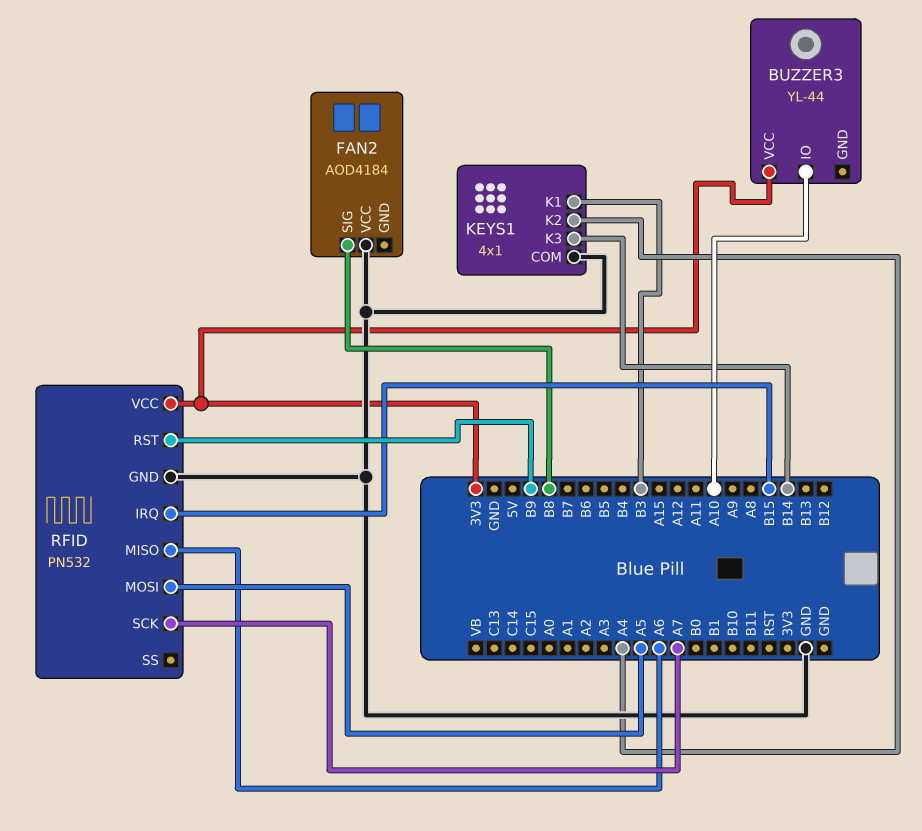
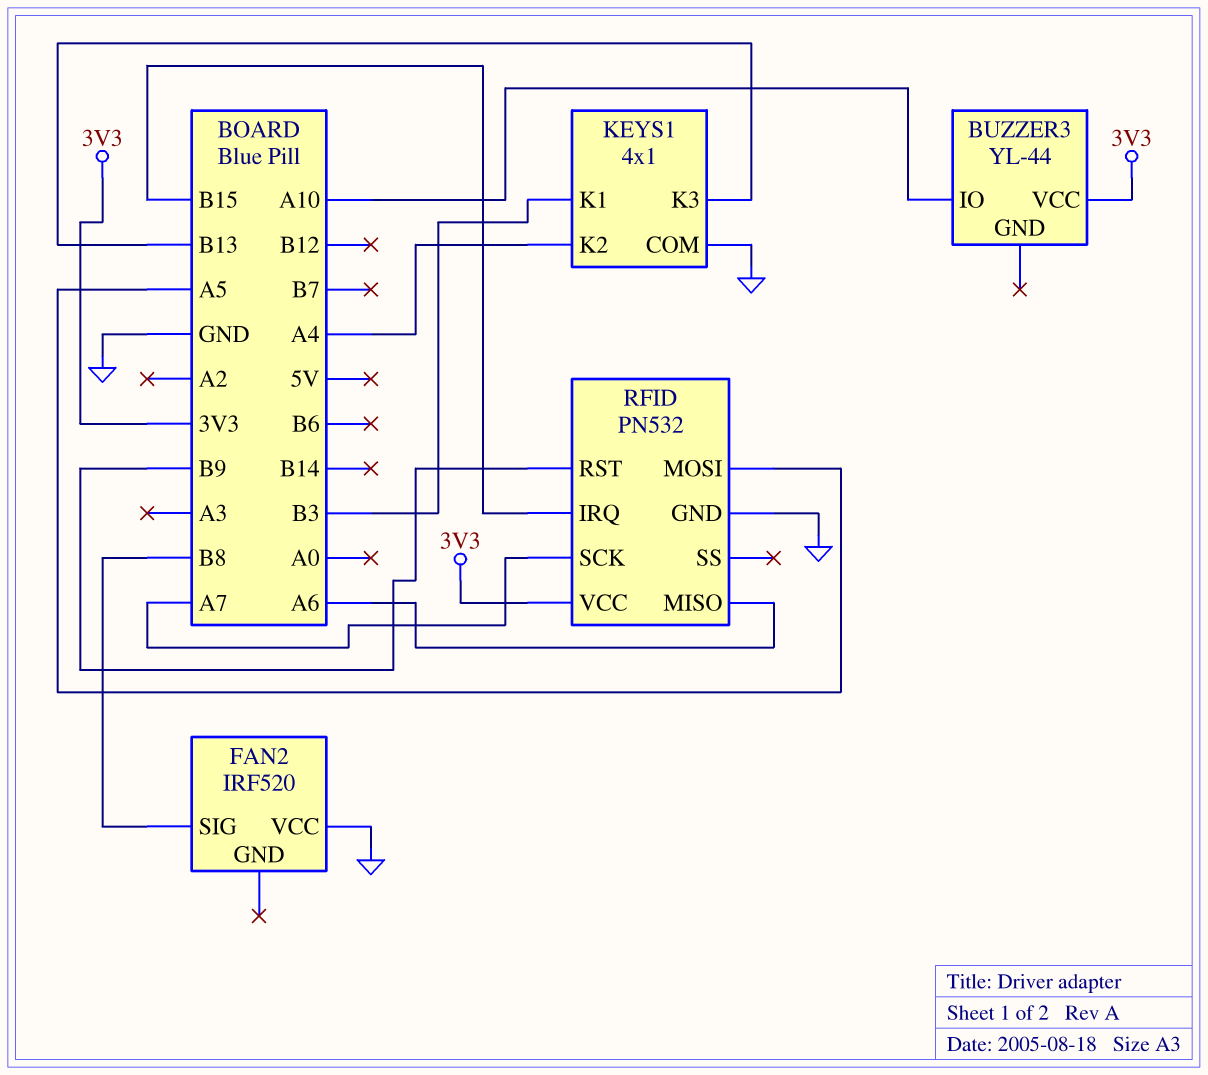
FAN2: AOD4184 -> IRF520
KEYS1 pin K3: B14 -> B13

